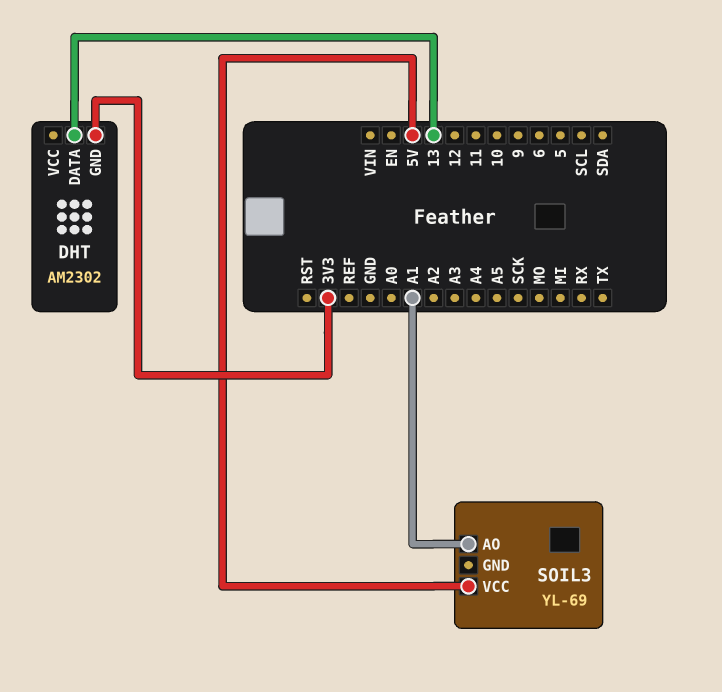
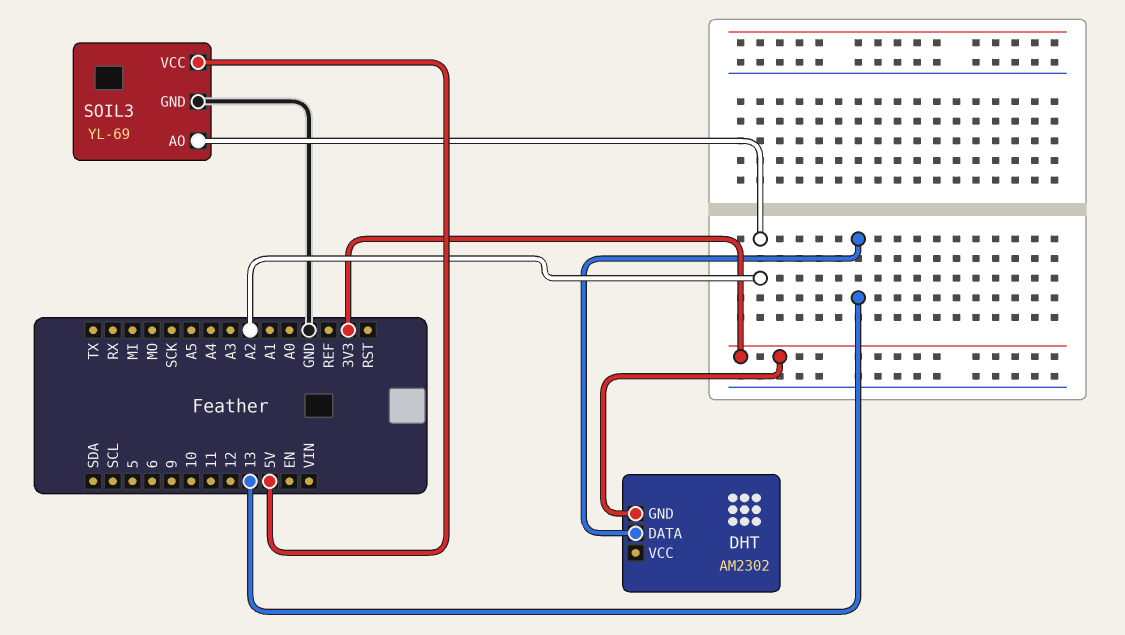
SOIL3 pin AO: A1 -> A2
SOIL3 pin GND: none -> GND

